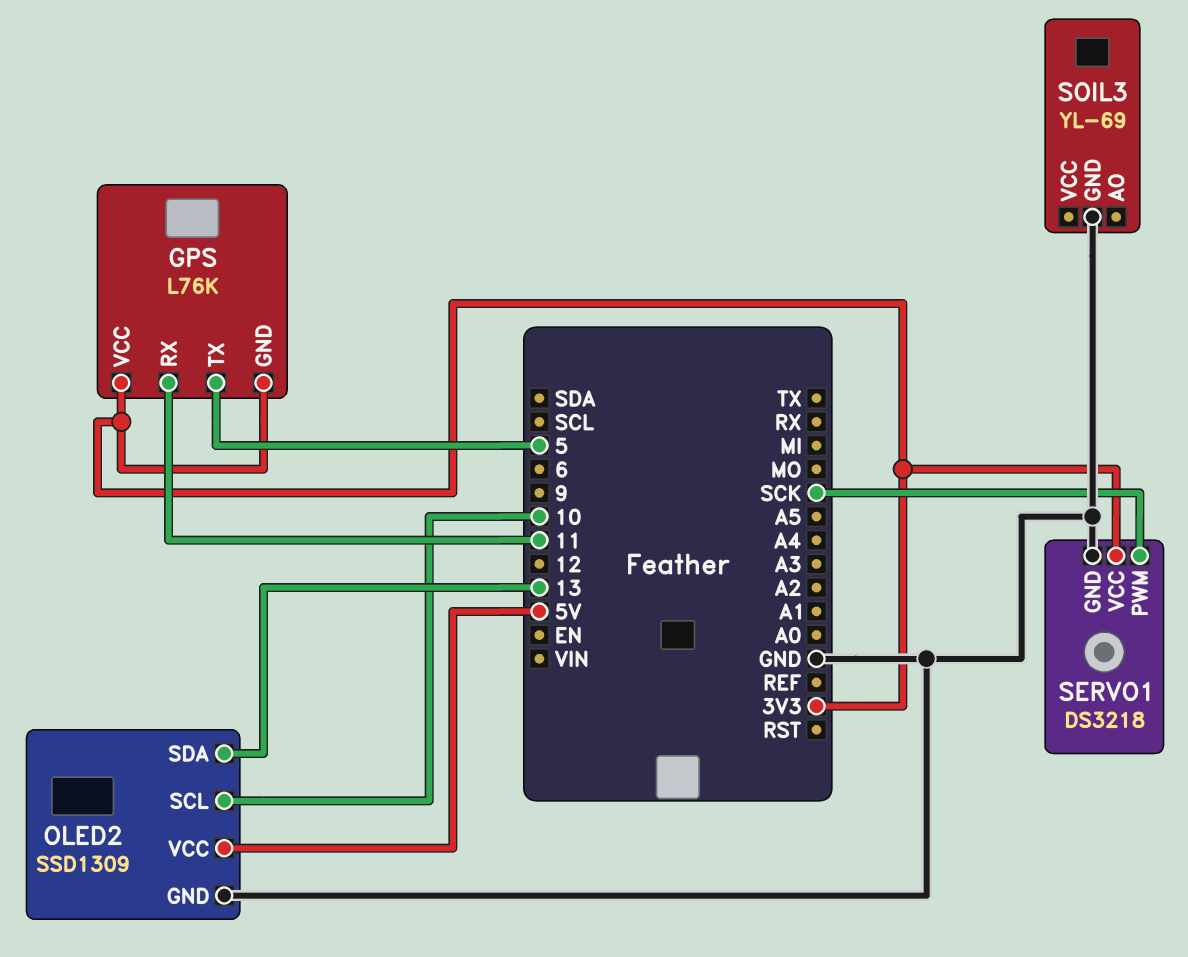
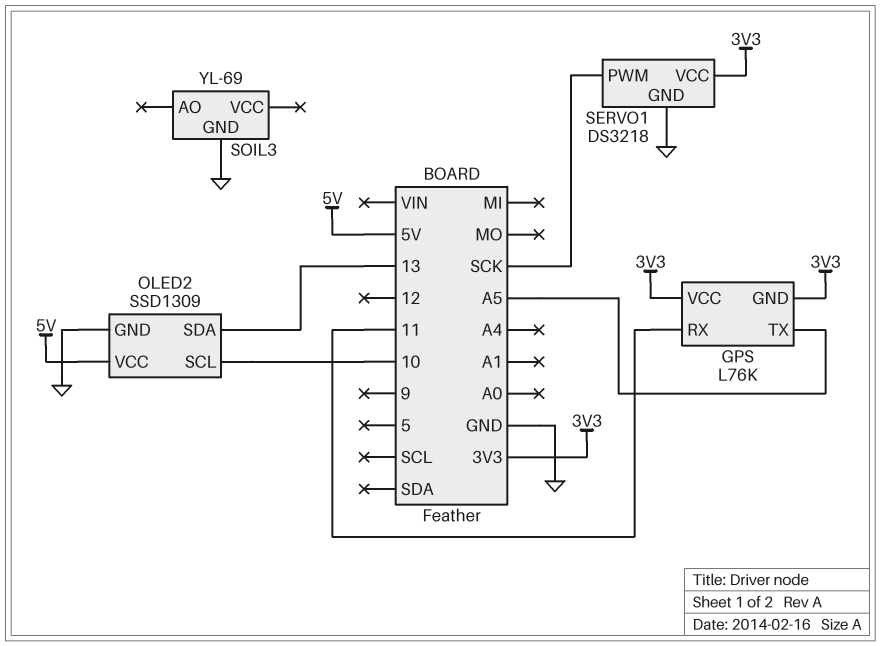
GPS pin TX: 5 -> A5

